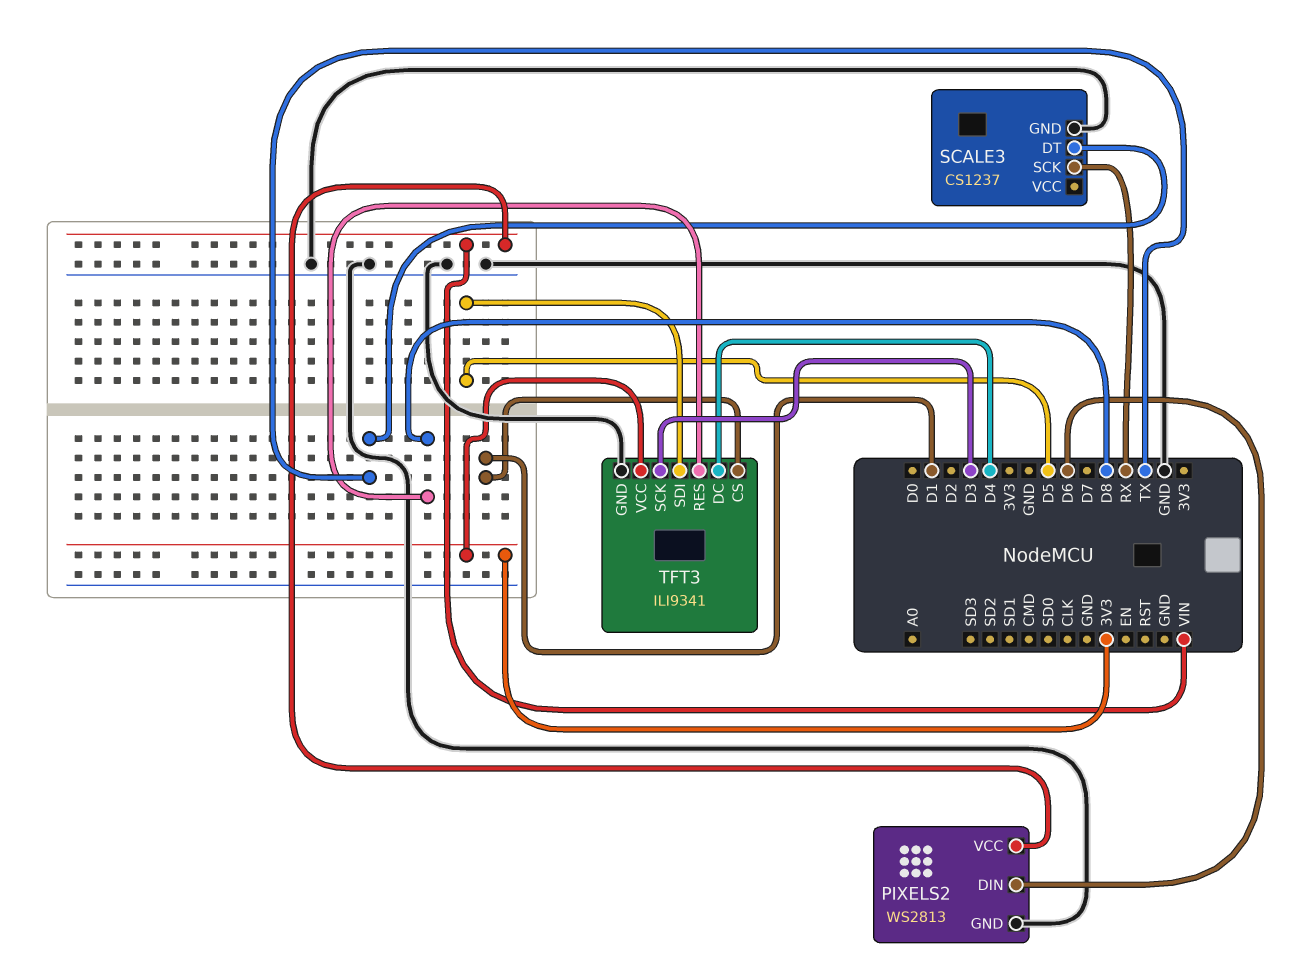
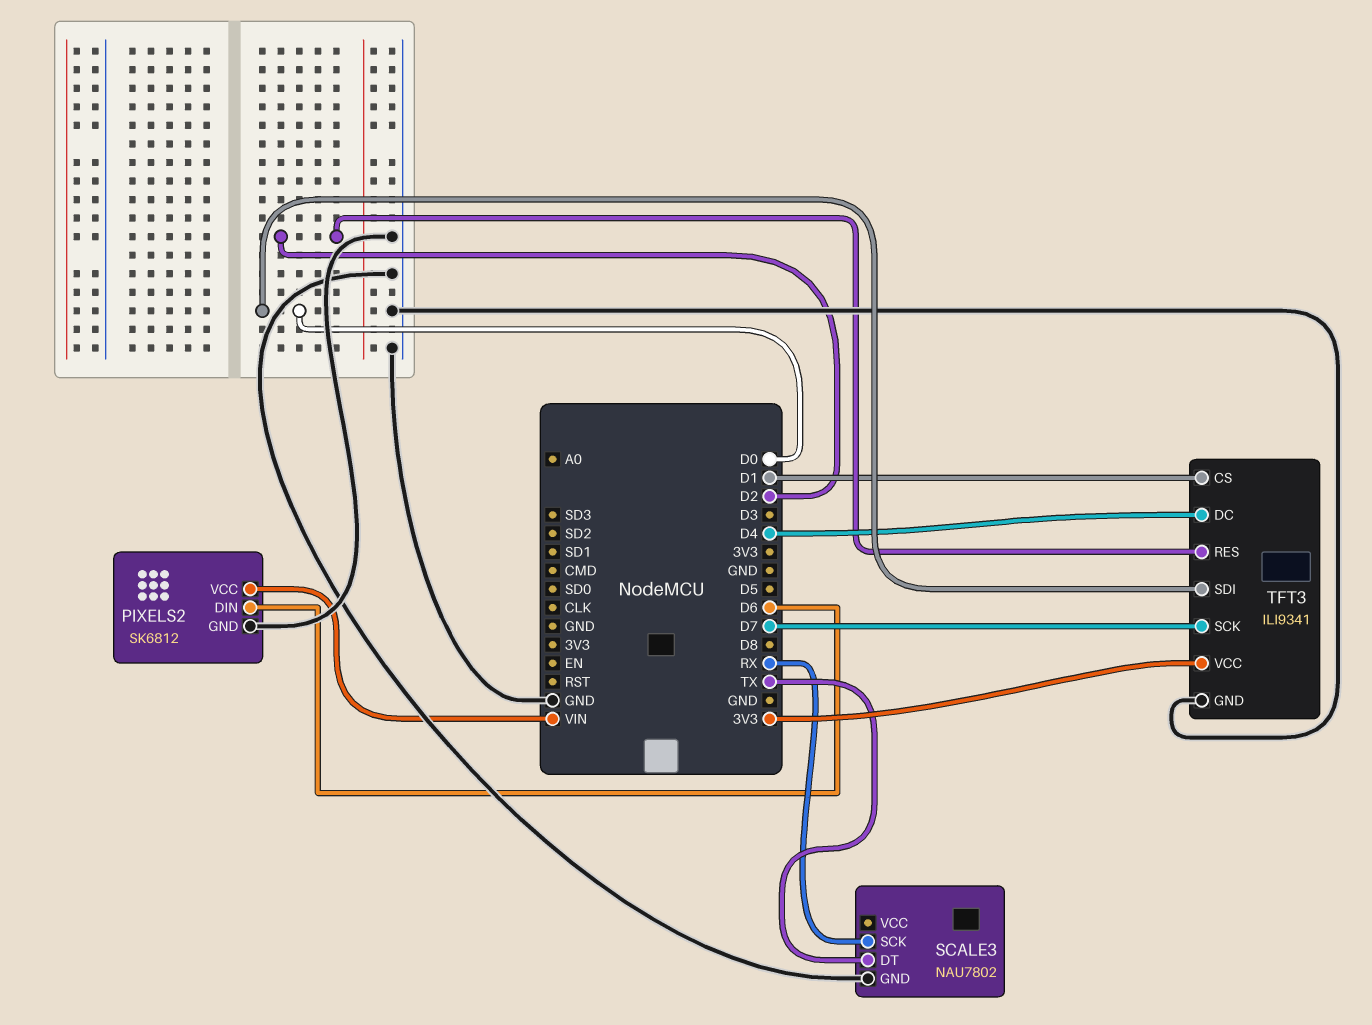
PIXELS2: WS2813 -> SK6812
SCALE3: CS1237 -> NAU7802
TFT3 pin RES: D8 -> D2
TFT3 pin SCK: D3 -> D7
TFT3 pin SDI: D5 -> D0

